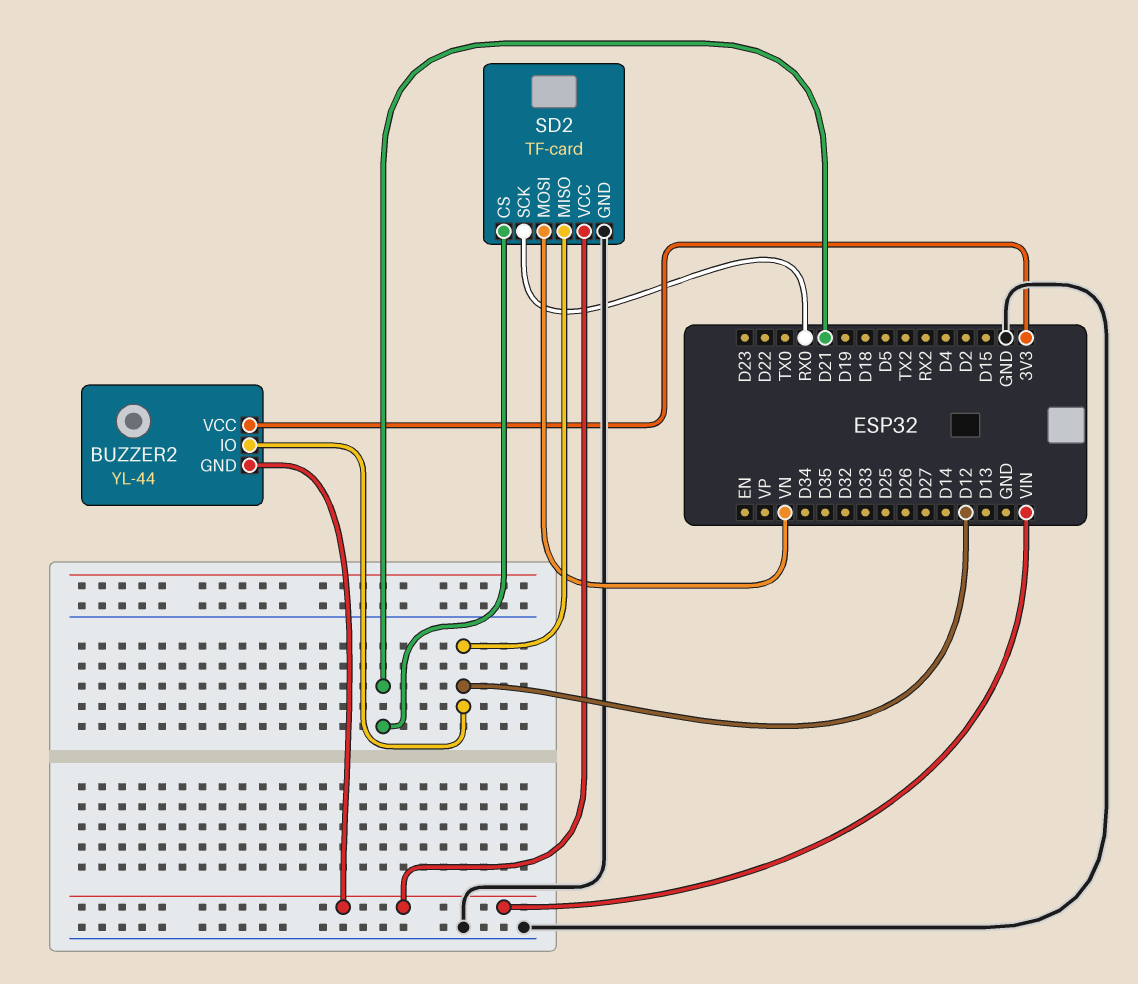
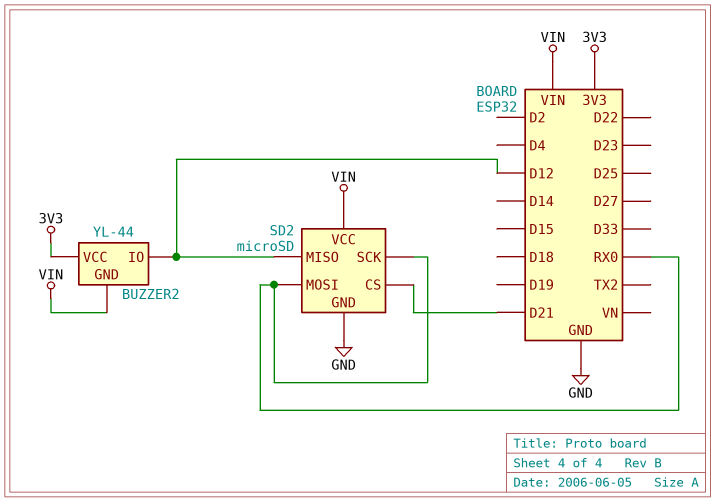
SD2: TF-card -> microSD
SD2 pin MOSI: VN -> RX0

